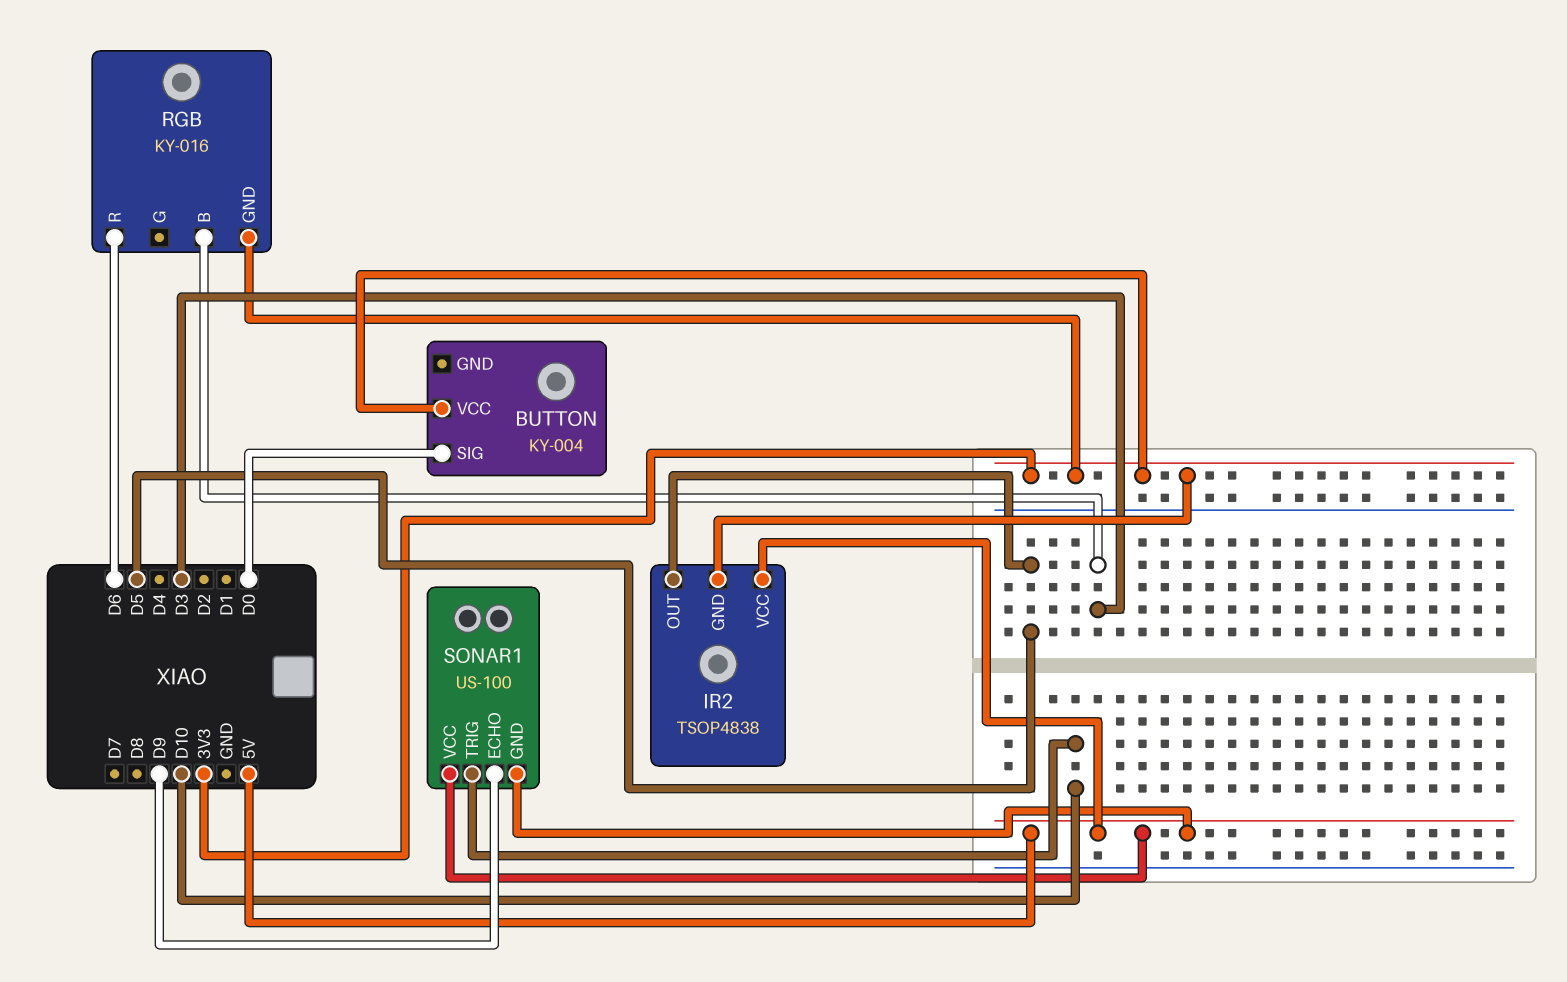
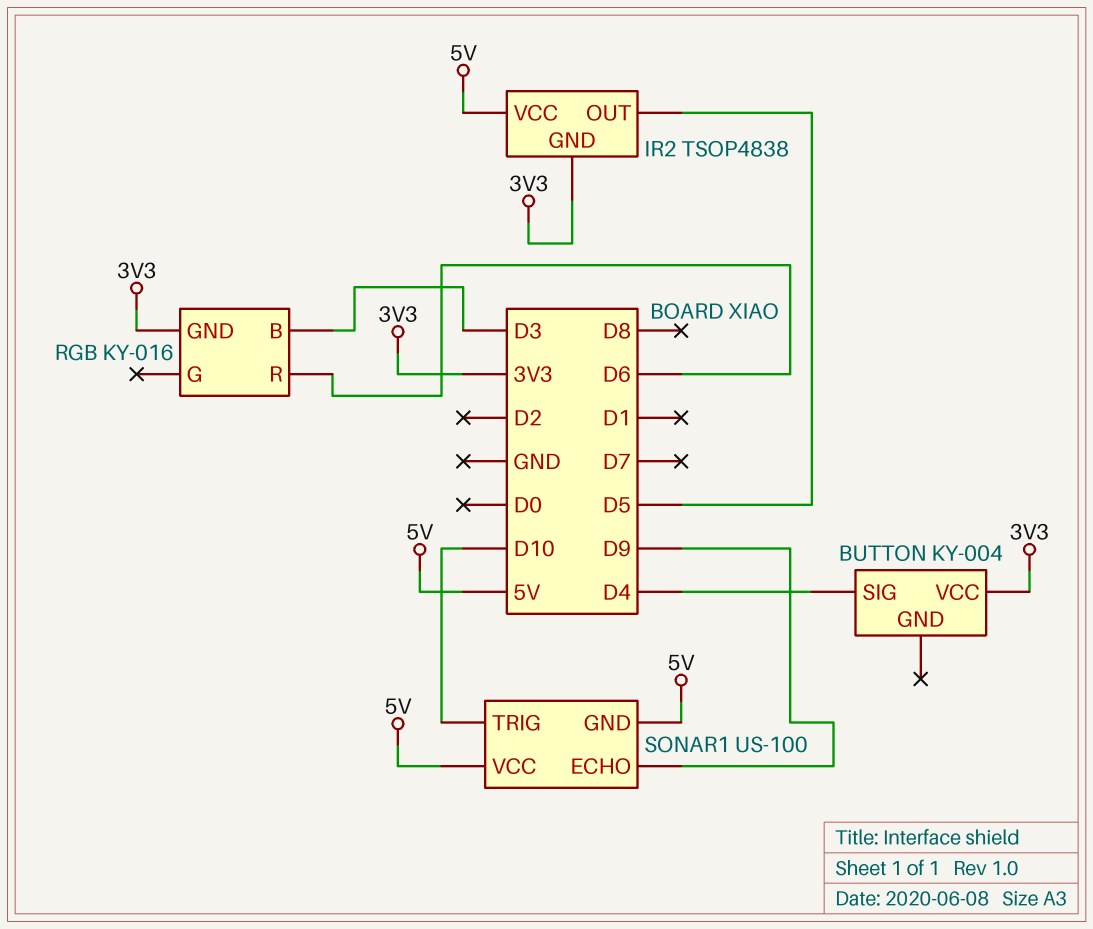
BUTTON pin SIG: D0 -> D4

